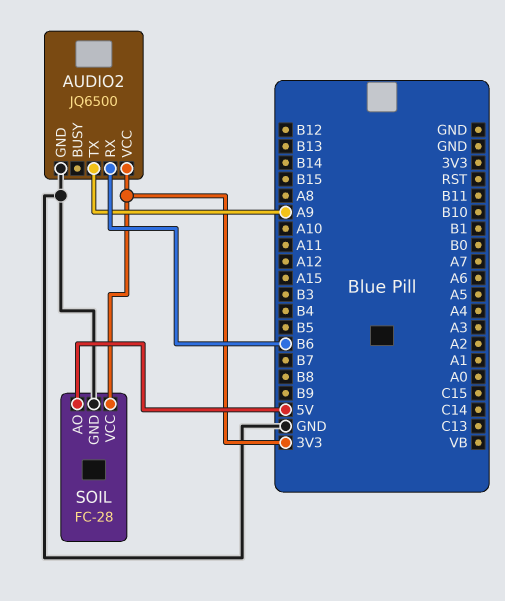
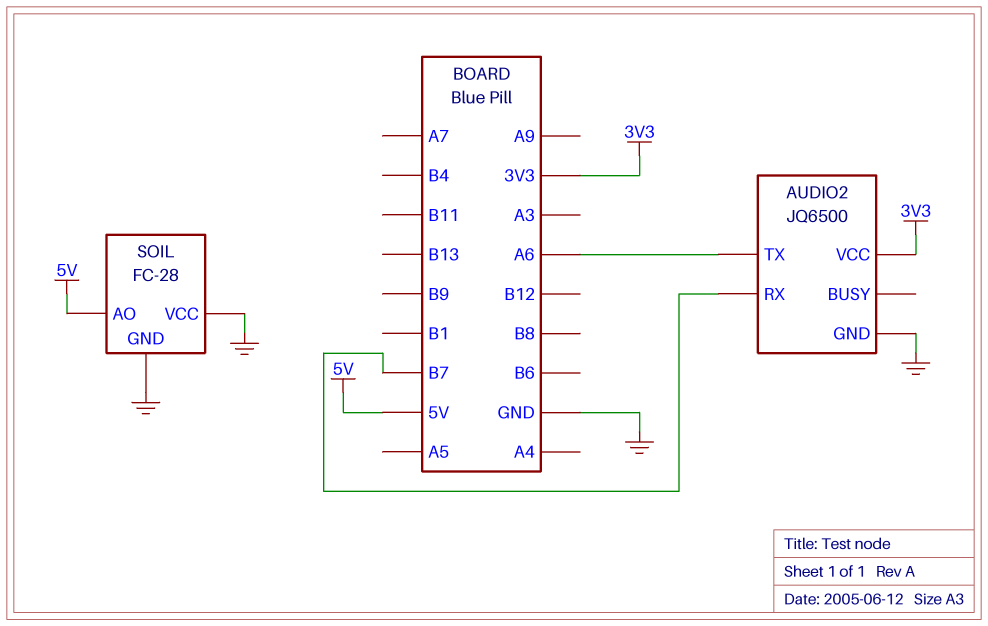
AUDIO2 pin RX: B6 -> B7
AUDIO2 pin TX: A9 -> A6
SOIL pin VCC: 3V3 -> GND

